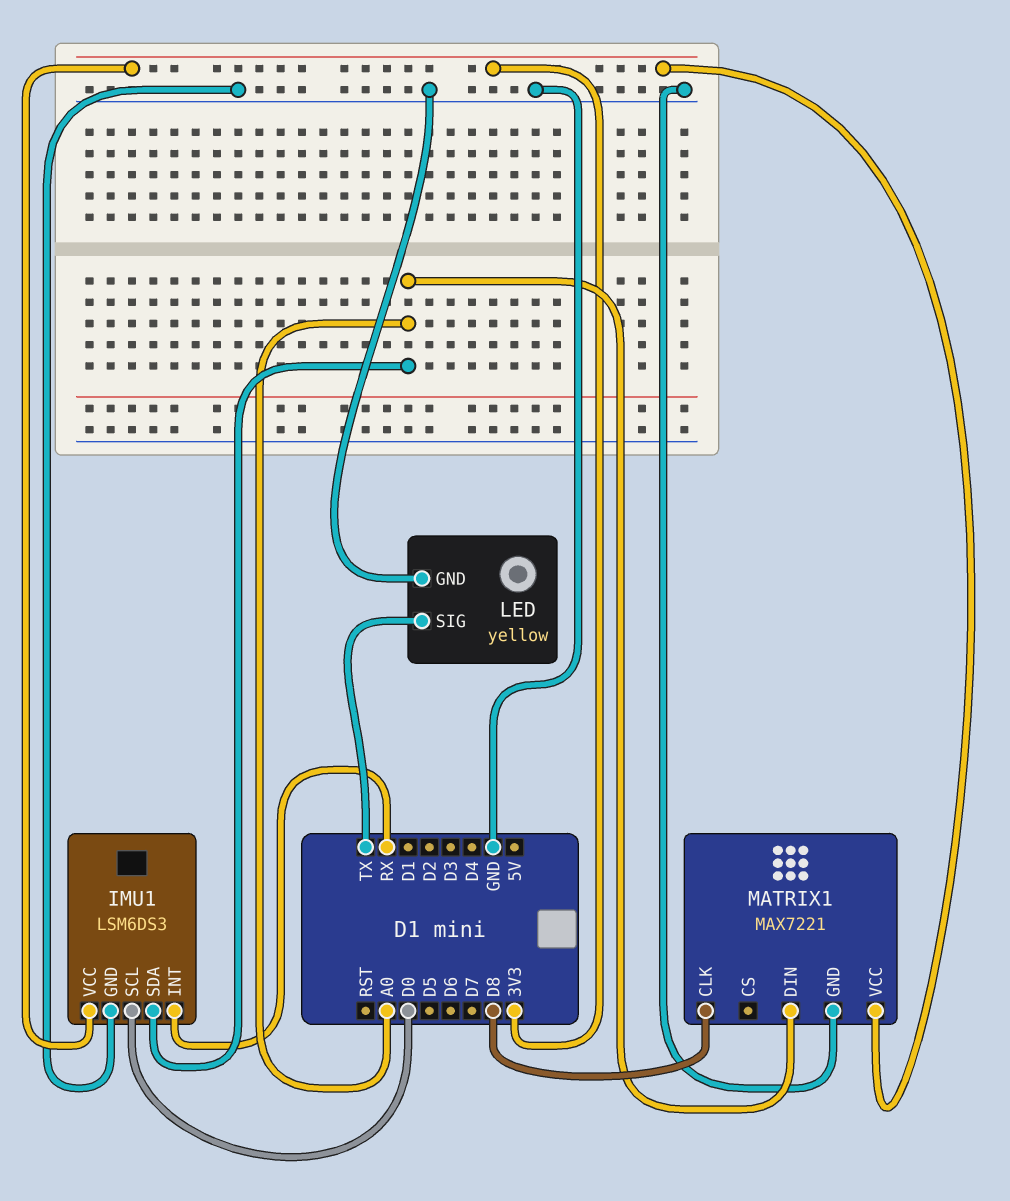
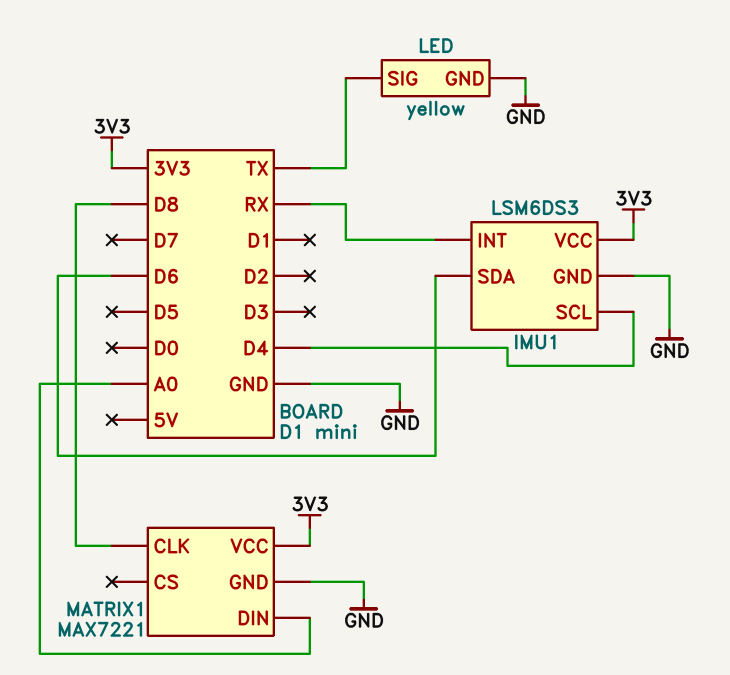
IMU1 pin SCL: D0 -> D4
IMU1 pin SDA: A0 -> D6

